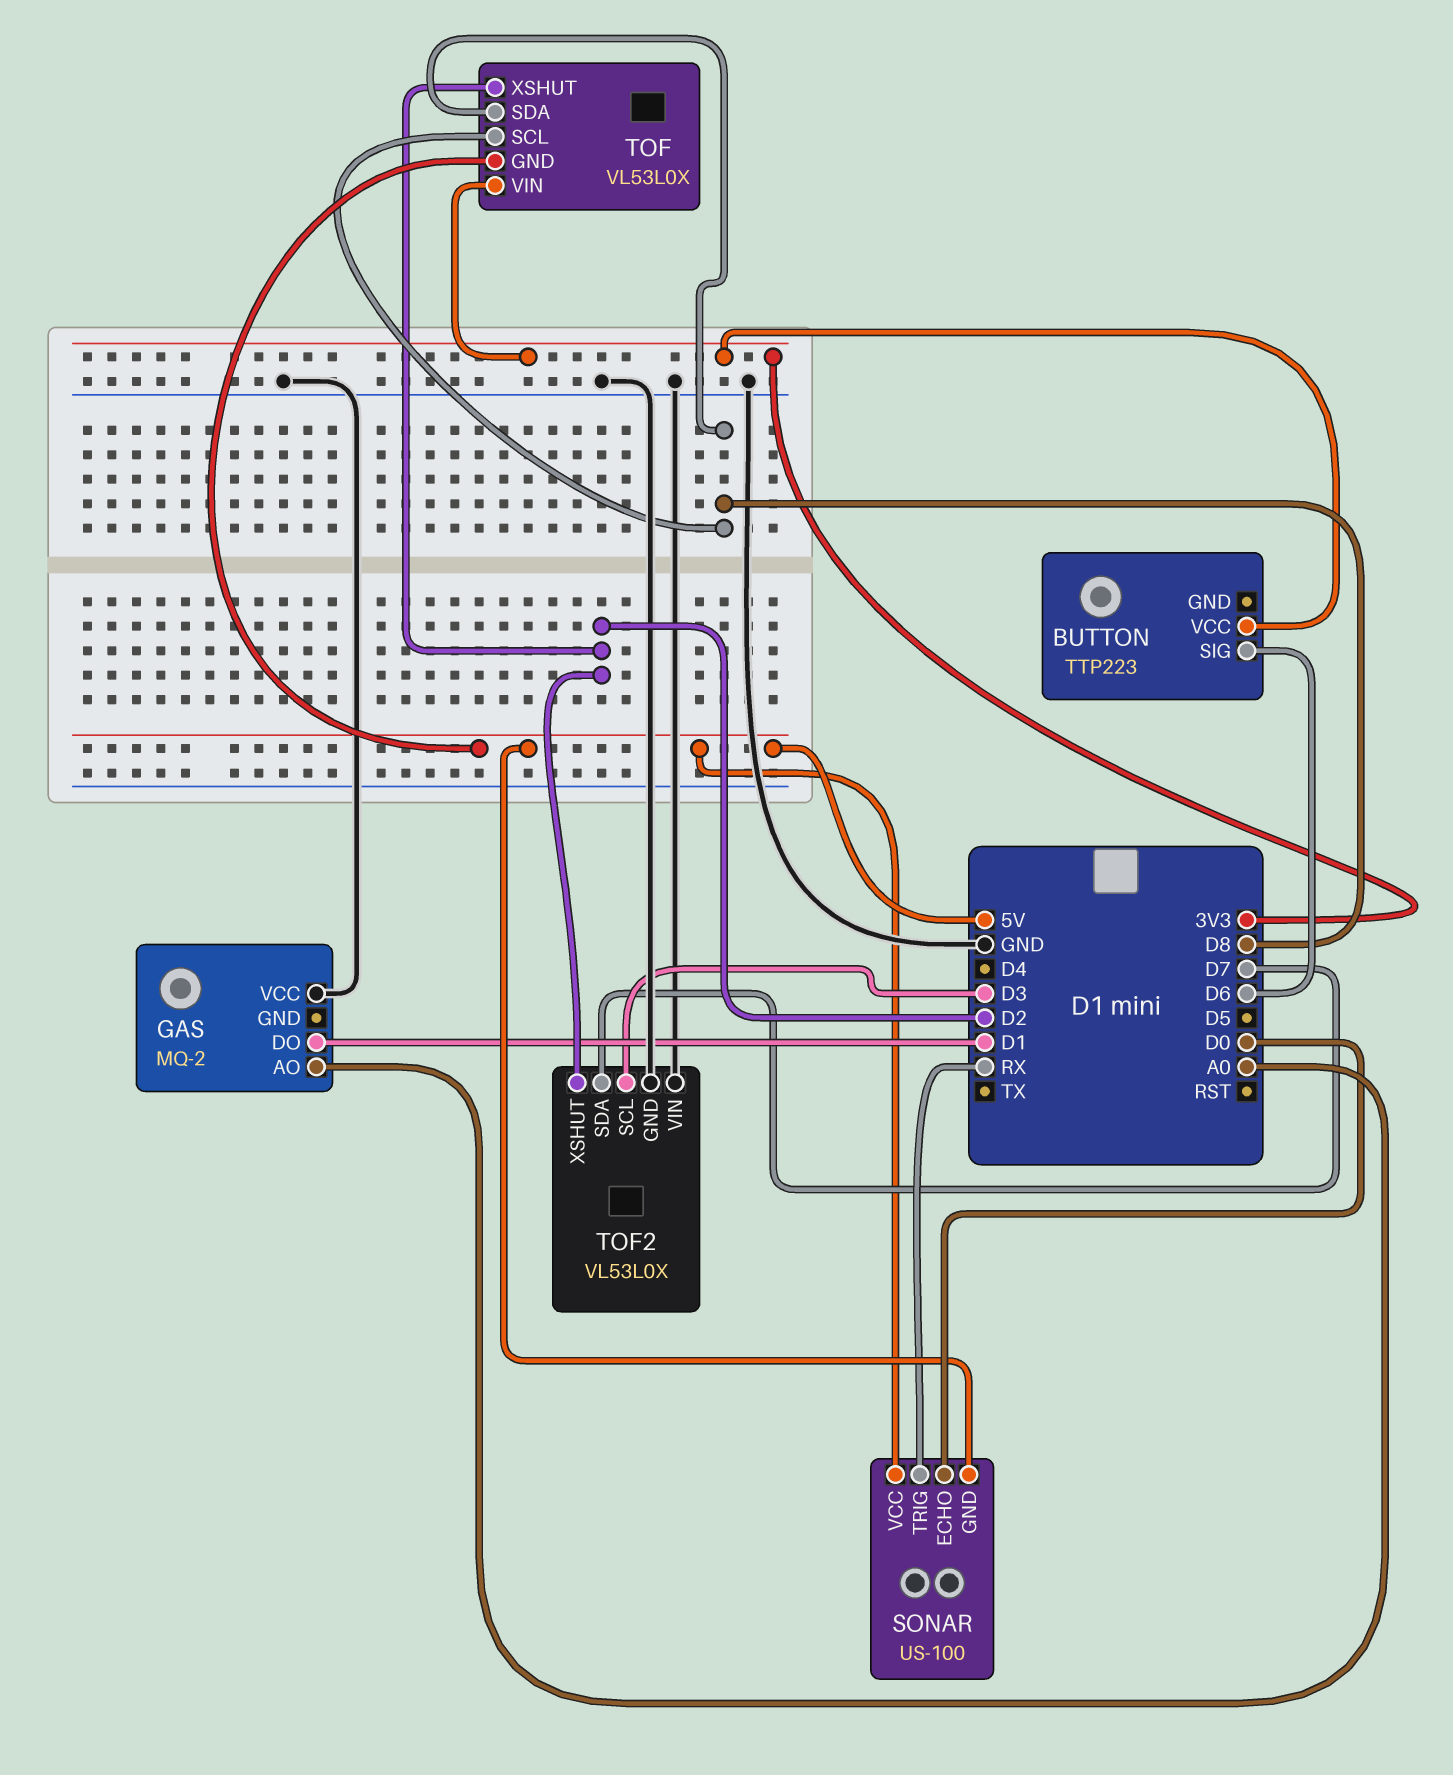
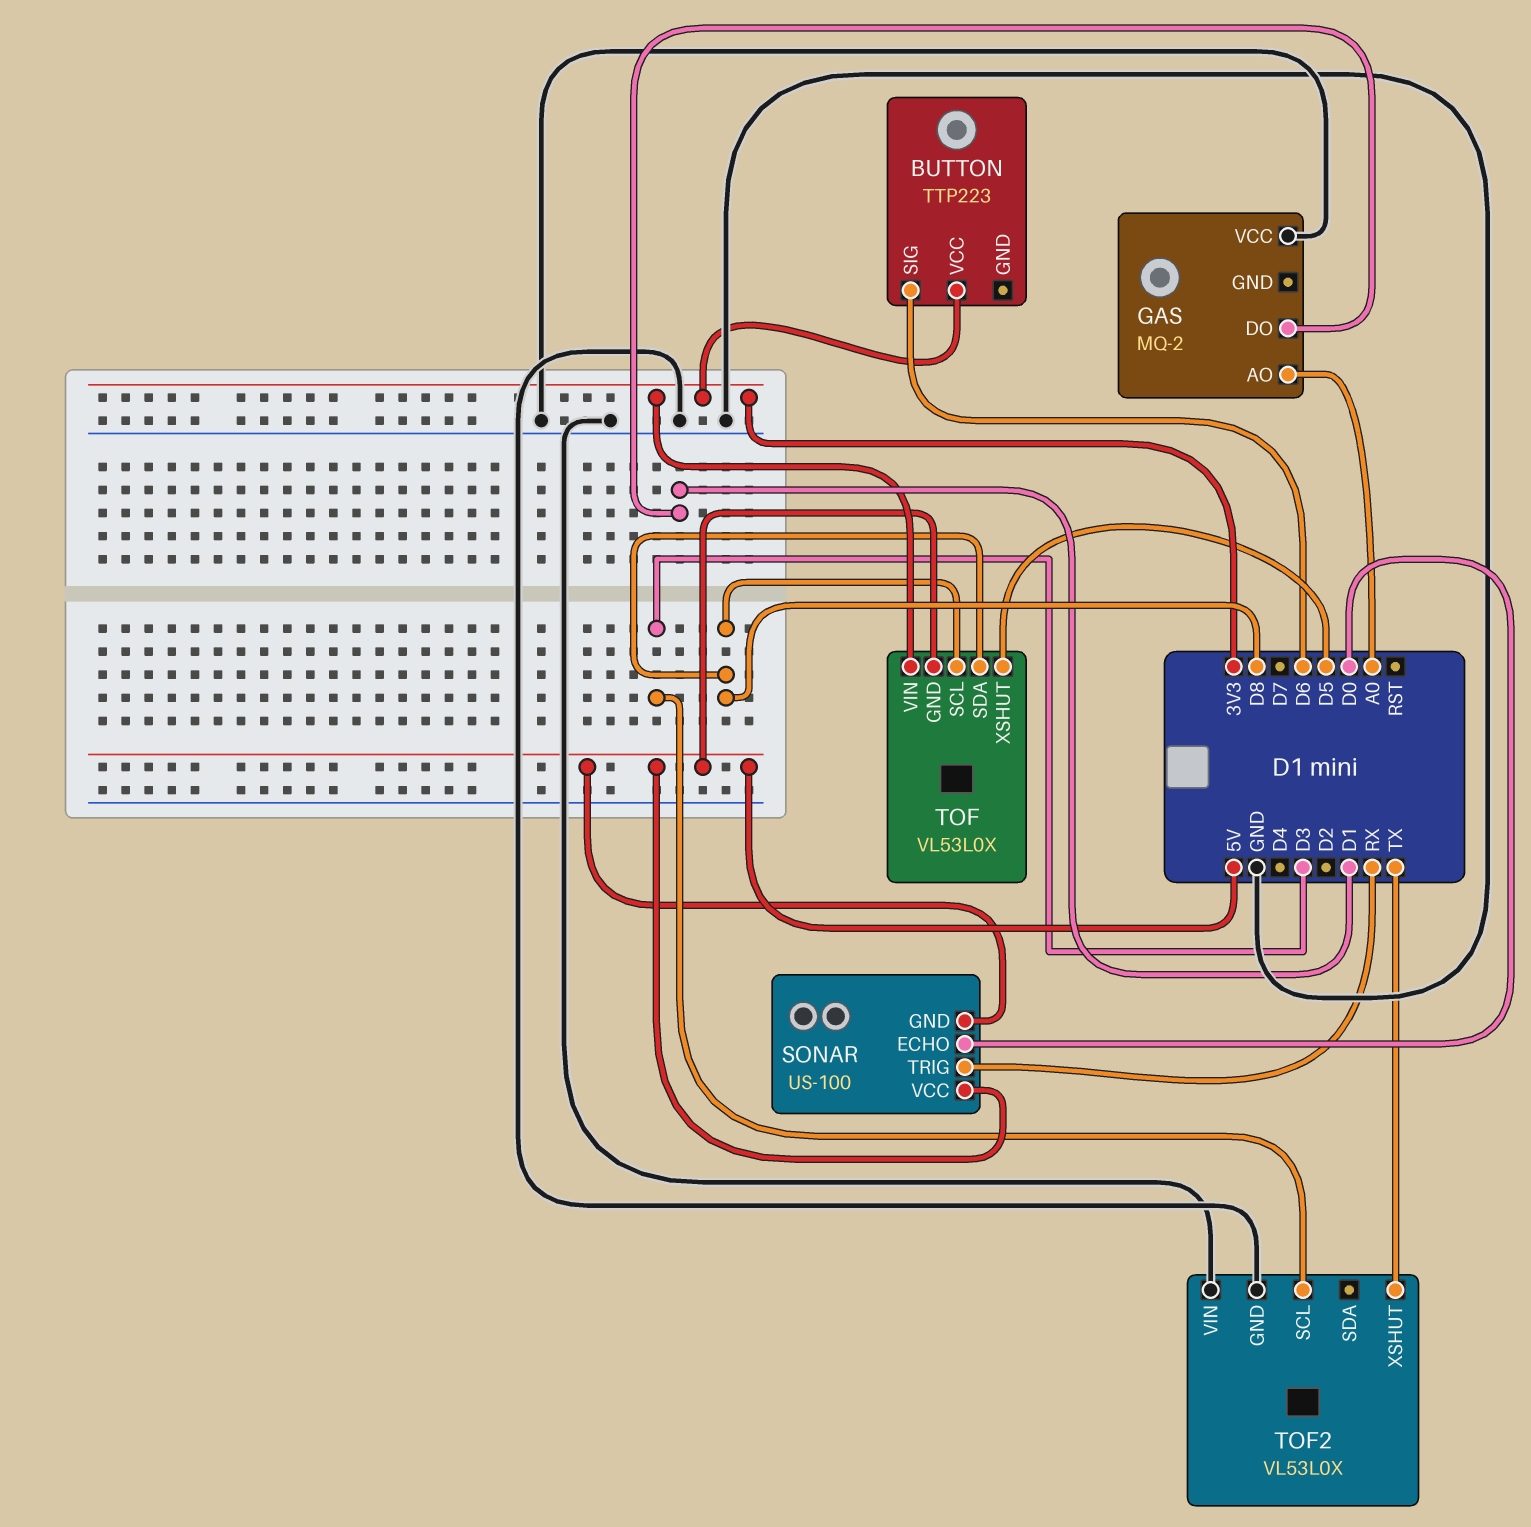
TOF pin XSHUT: D2 -> D5
TOF2 pin SDA: D7 -> none
TOF2 pin XSHUT: D2 -> TX

